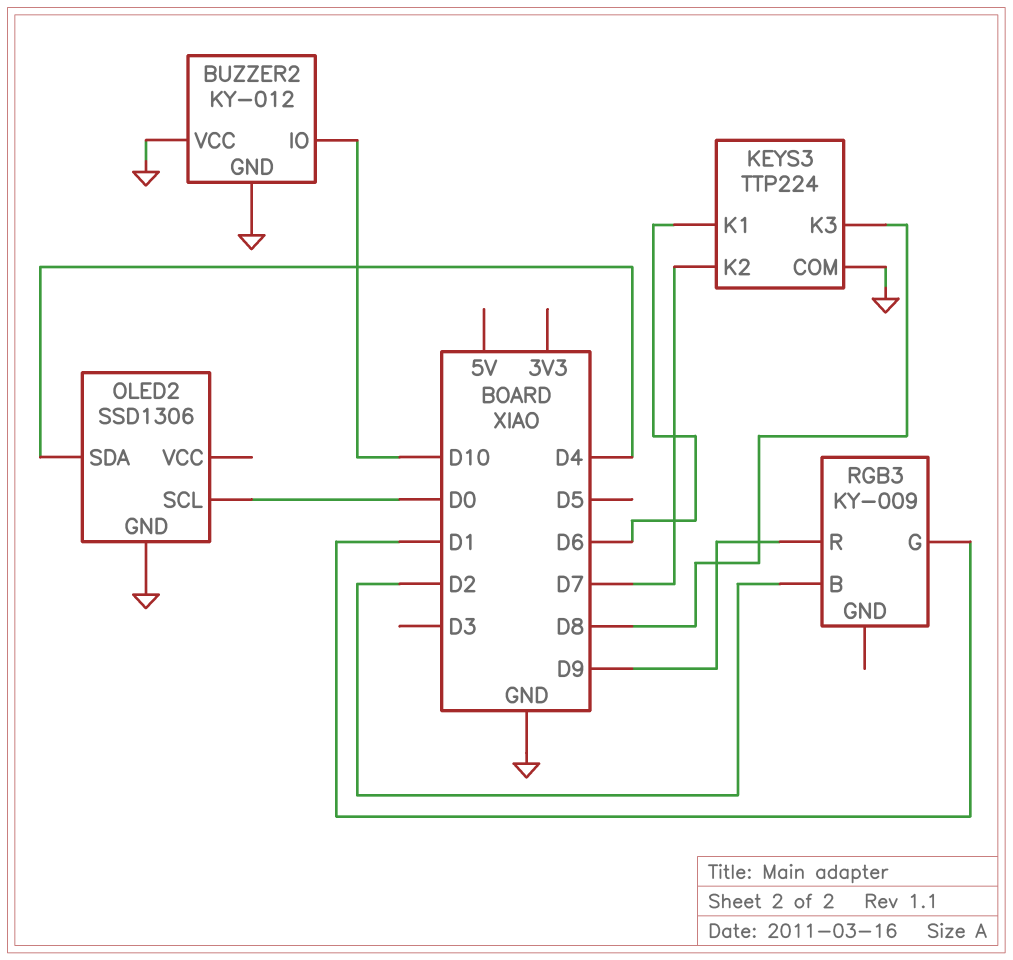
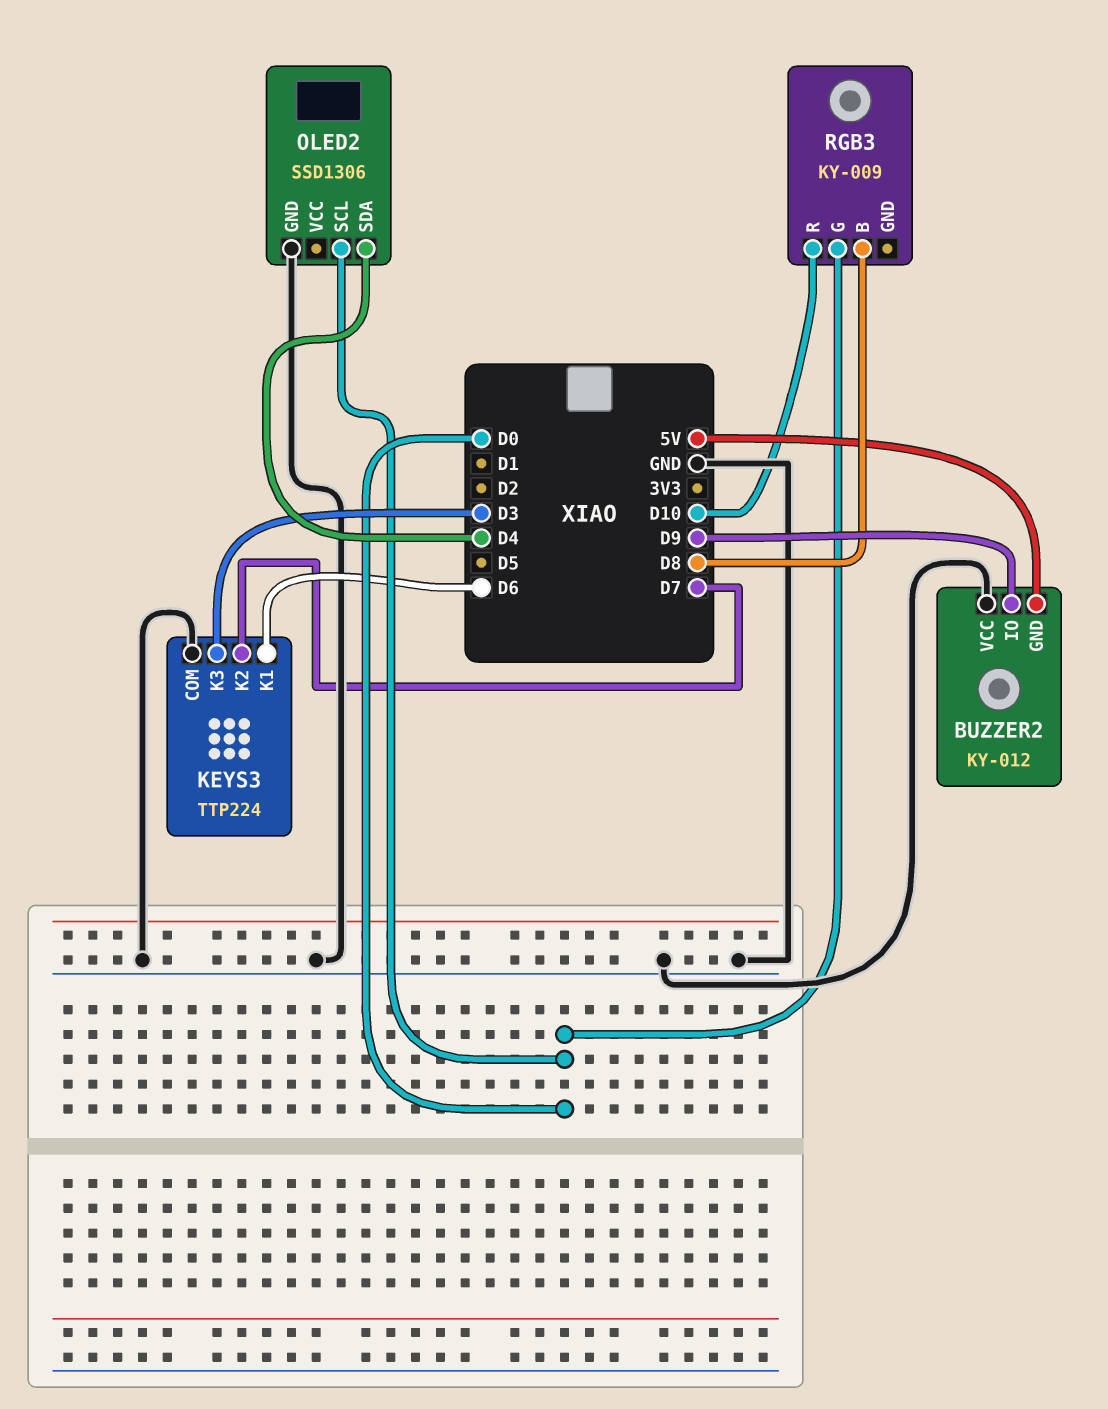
BUZZER2 pin GND: GND -> 5V
BUZZER2 pin IO: D10 -> D9
KEYS3 pin K3: D8 -> D3
RGB3 pin B: D2 -> D8
RGB3 pin G: D1 -> D0
RGB3 pin R: D9 -> D10

